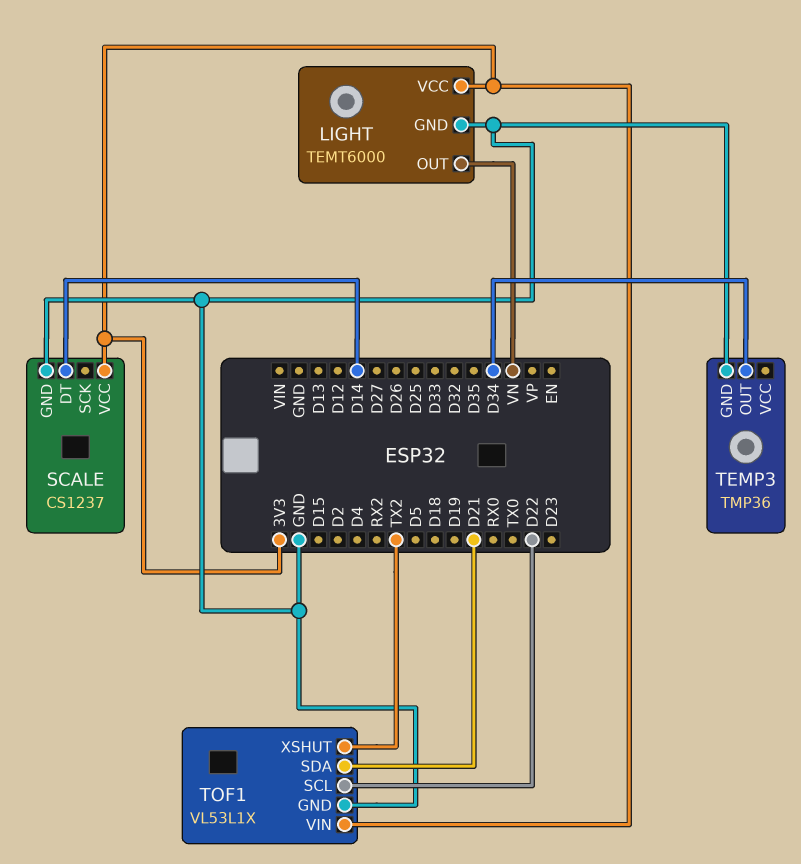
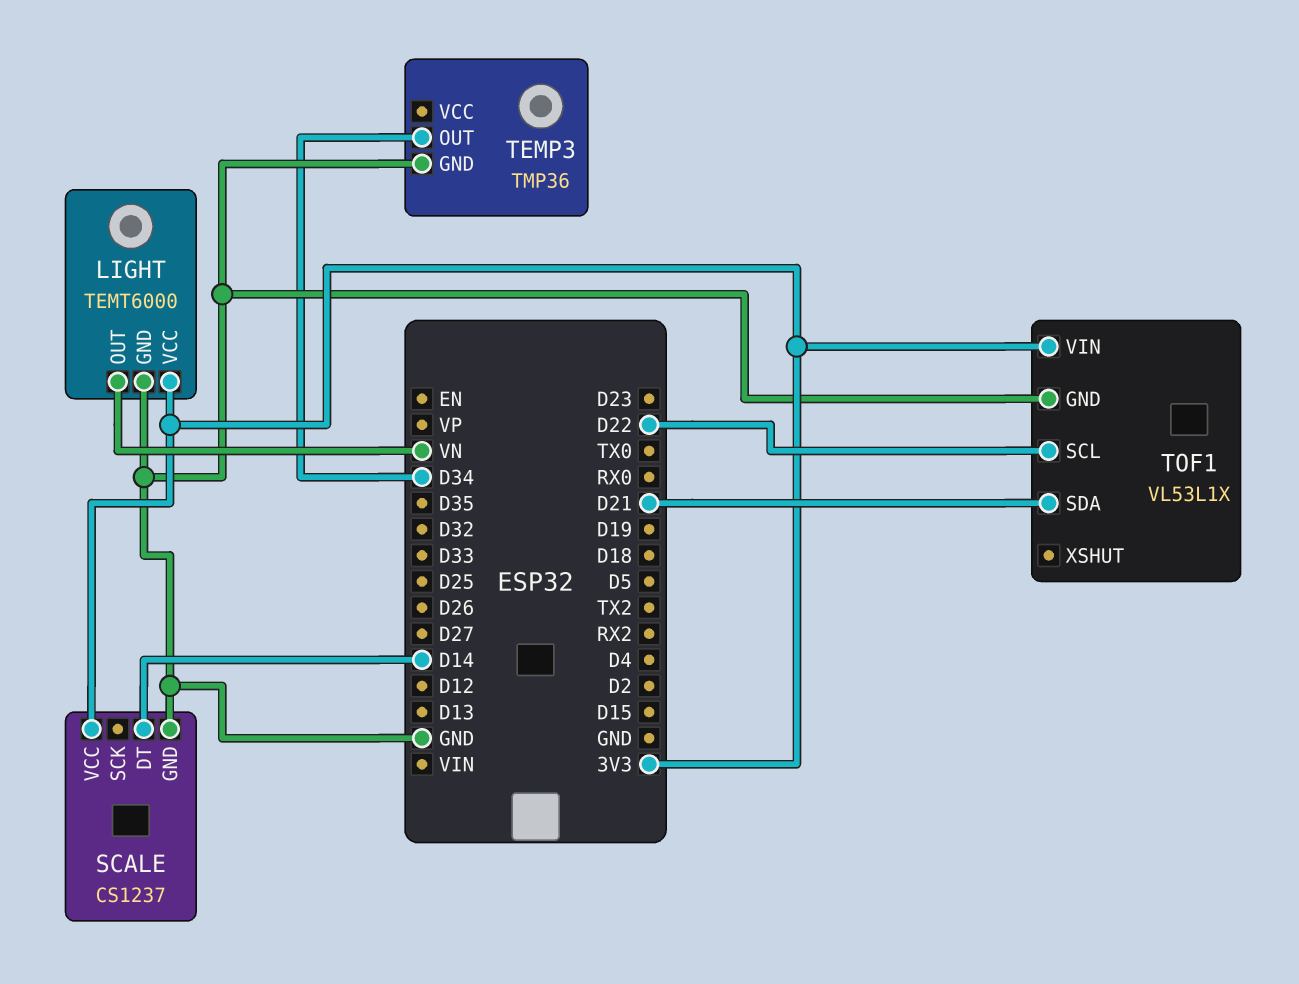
TOF1 pin XSHUT: TX2 -> none

